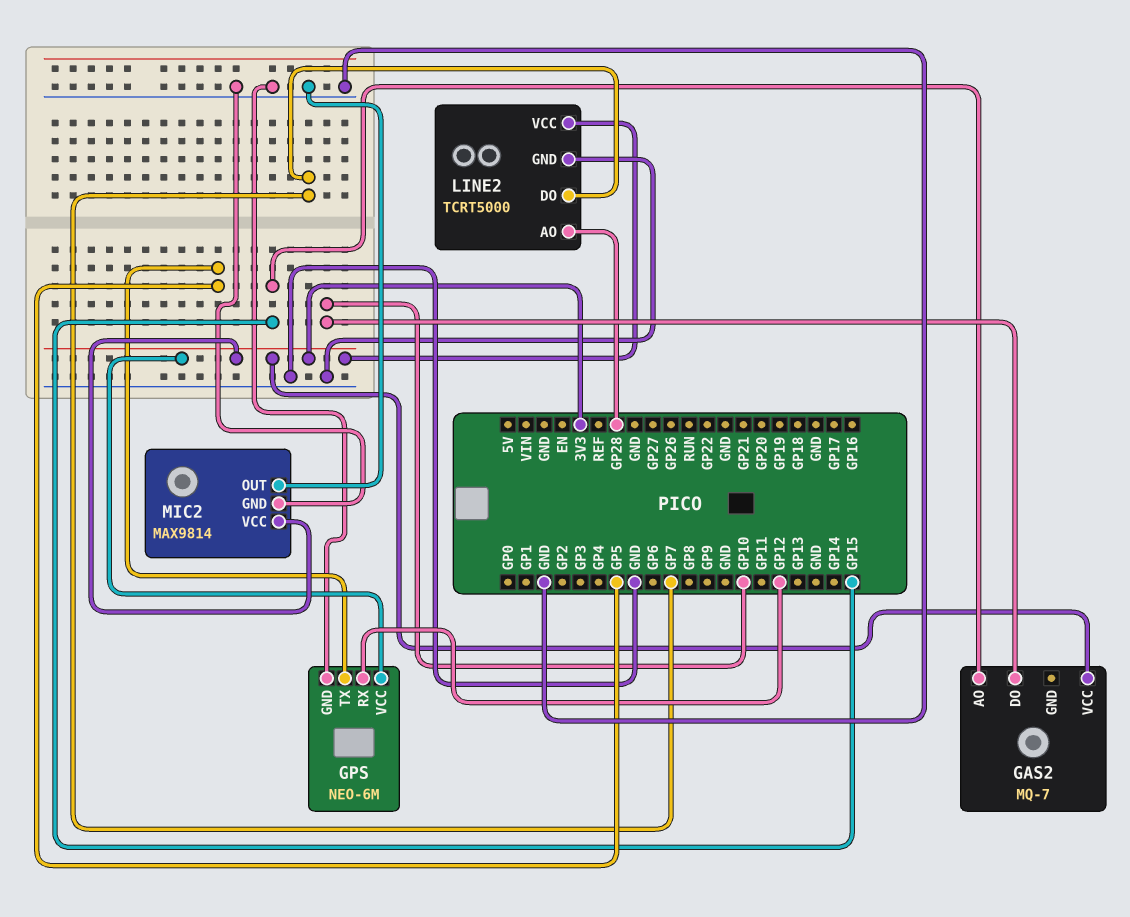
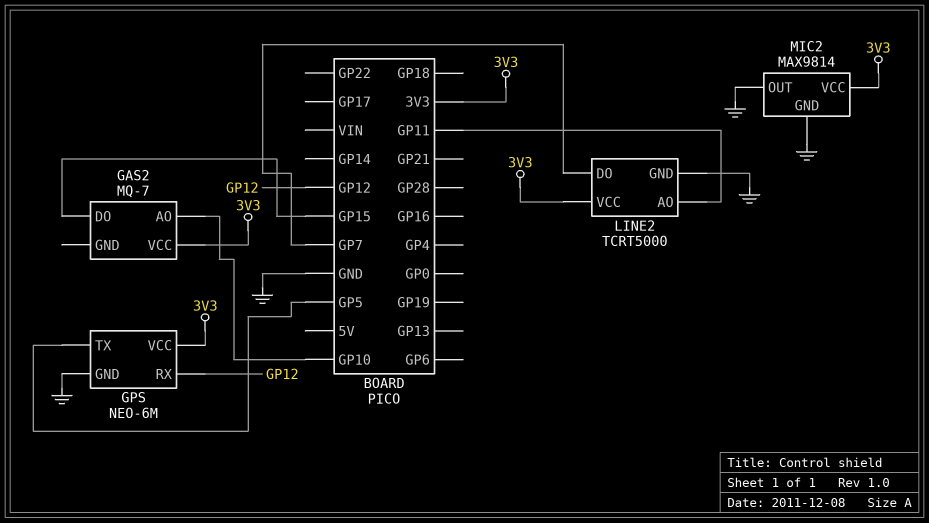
GAS2 pin AO: GP15 -> GP10
GAS2 pin DO: GP10 -> GP15
LINE2 pin AO: GP28 -> GP11

